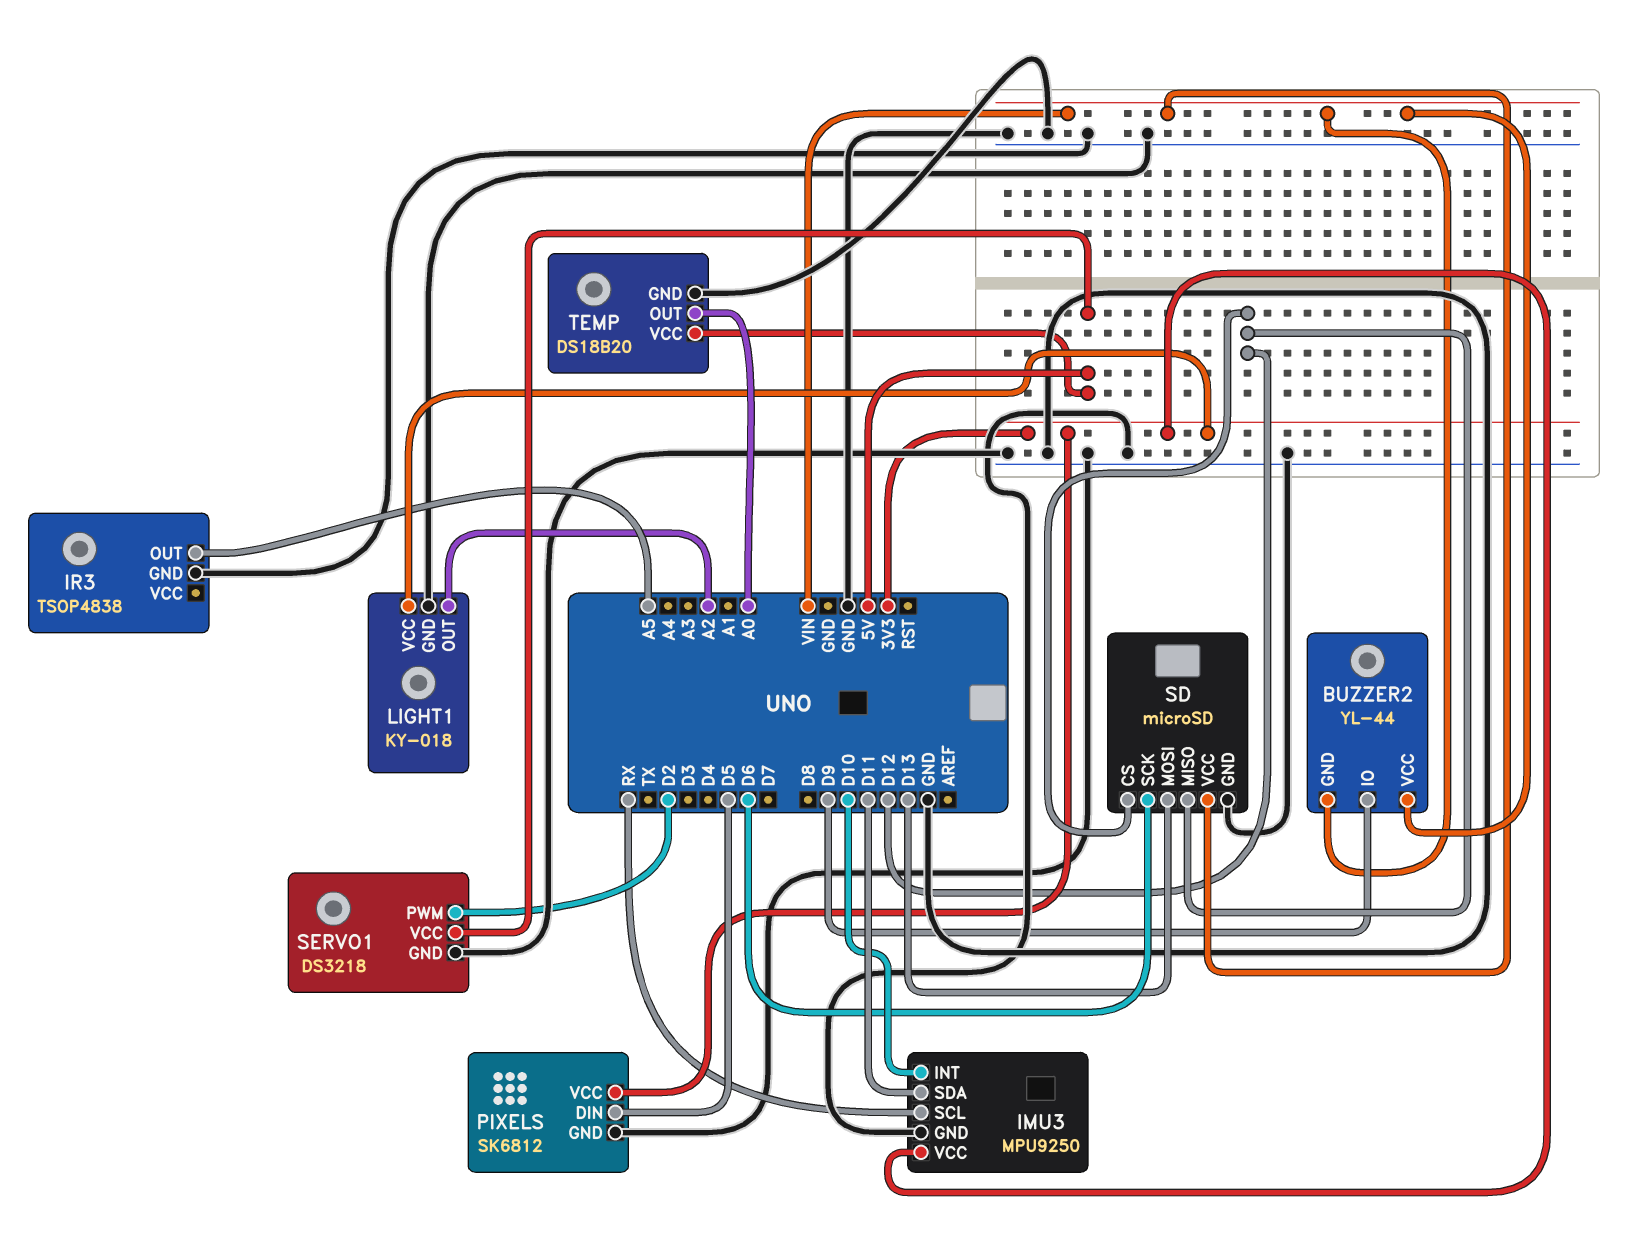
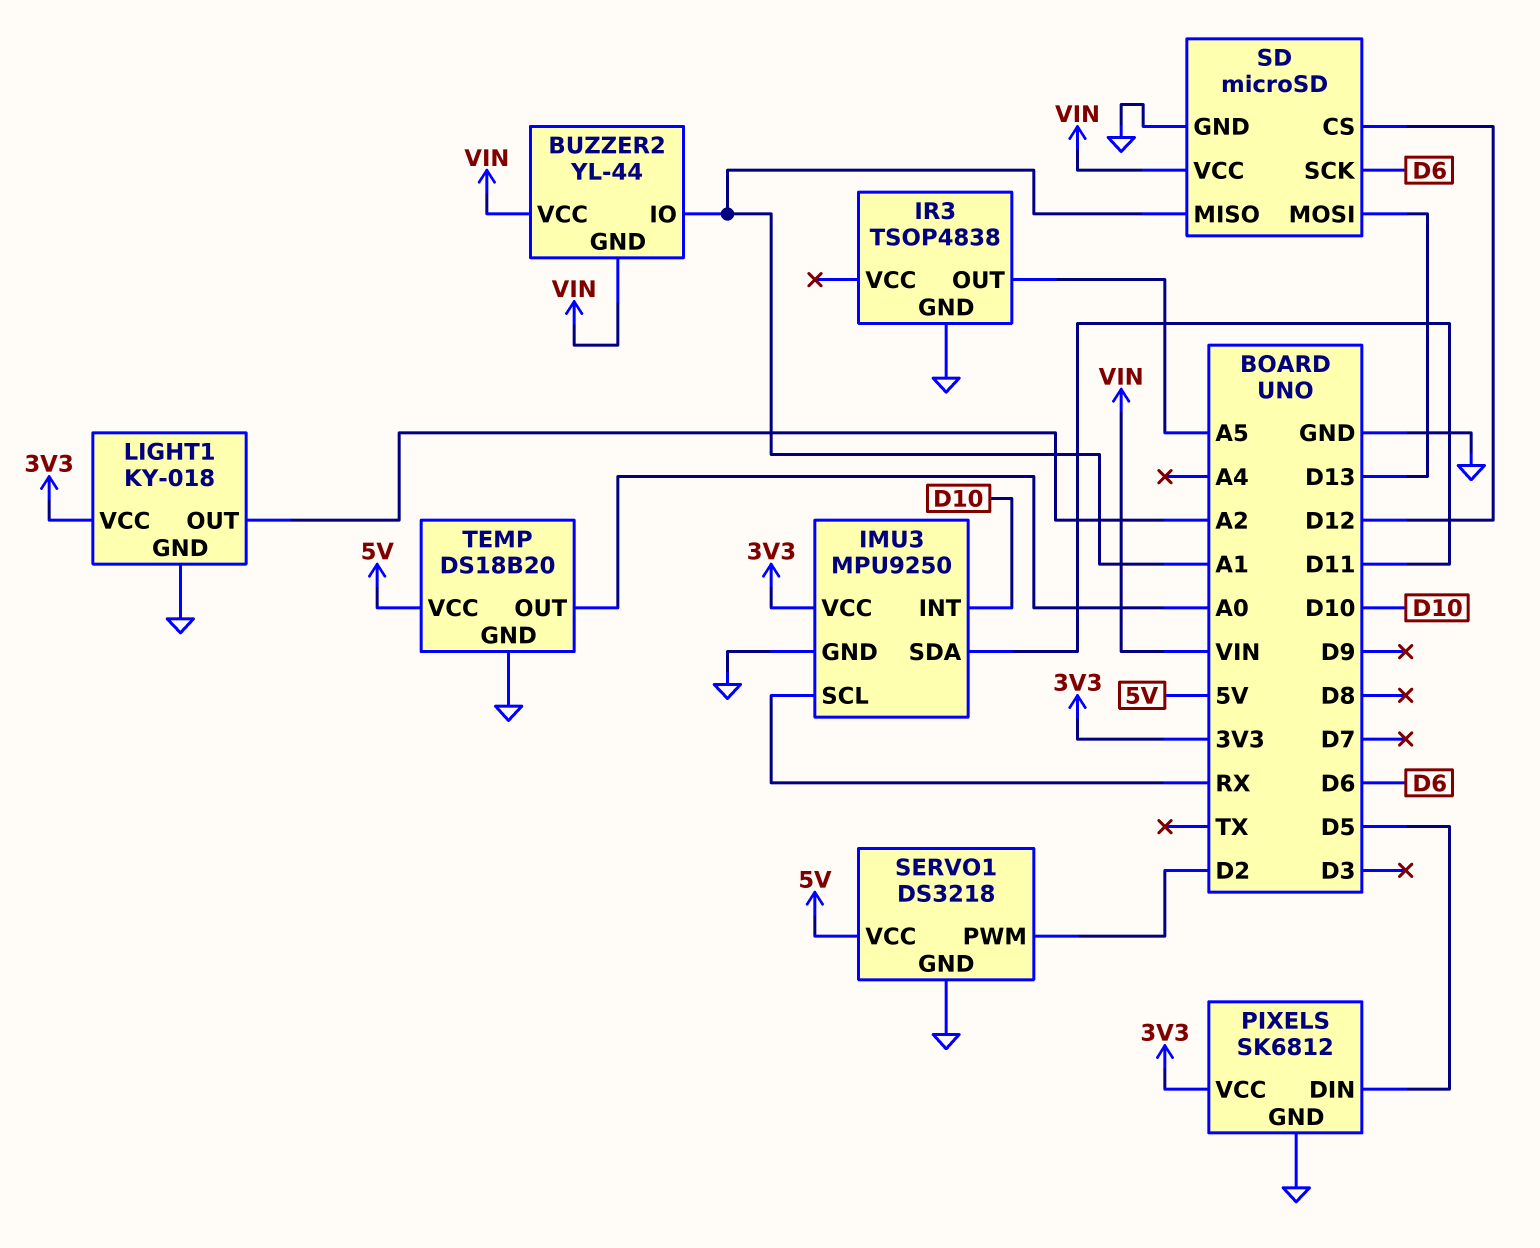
BUZZER2 pin IO: D9 -> A1
SD pin MISO: D12 -> A1

